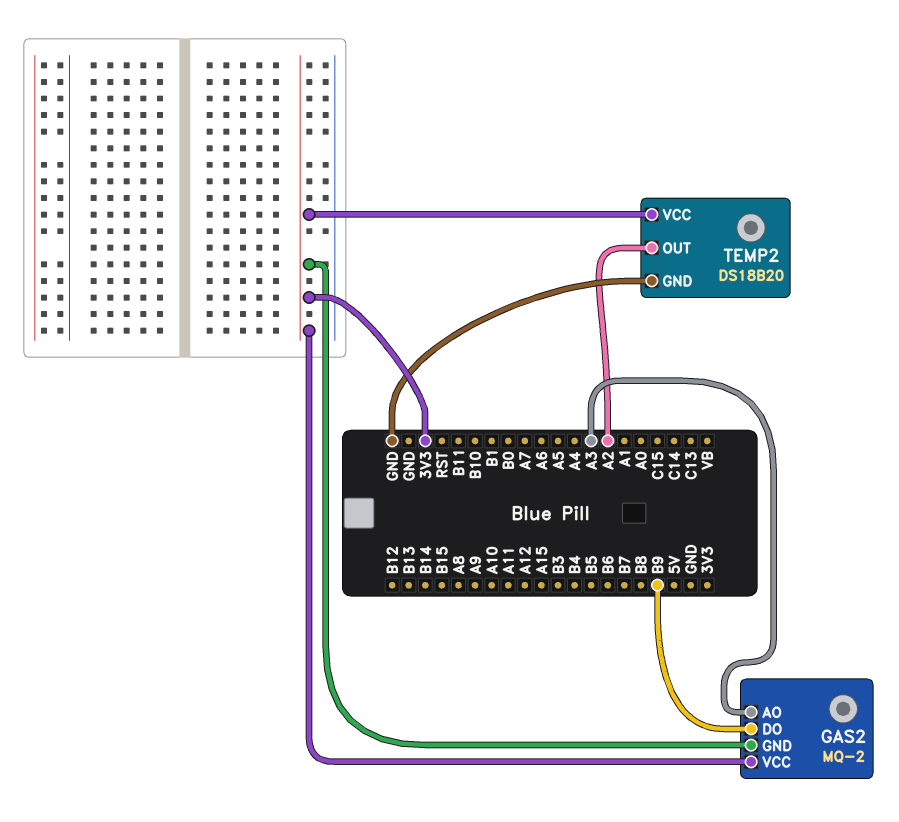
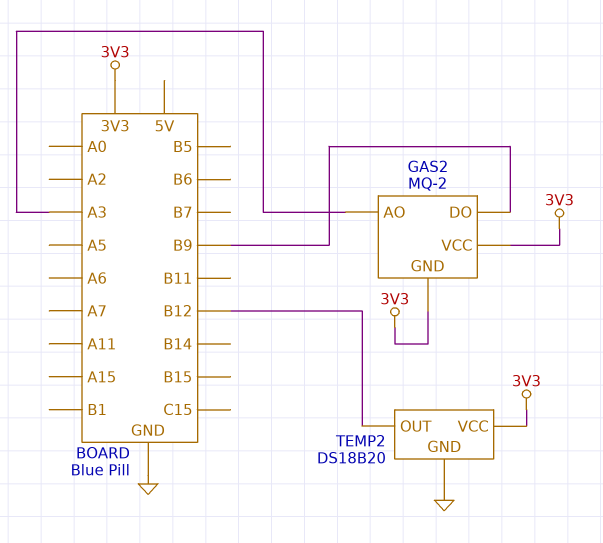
TEMP2 pin OUT: A2 -> B12

